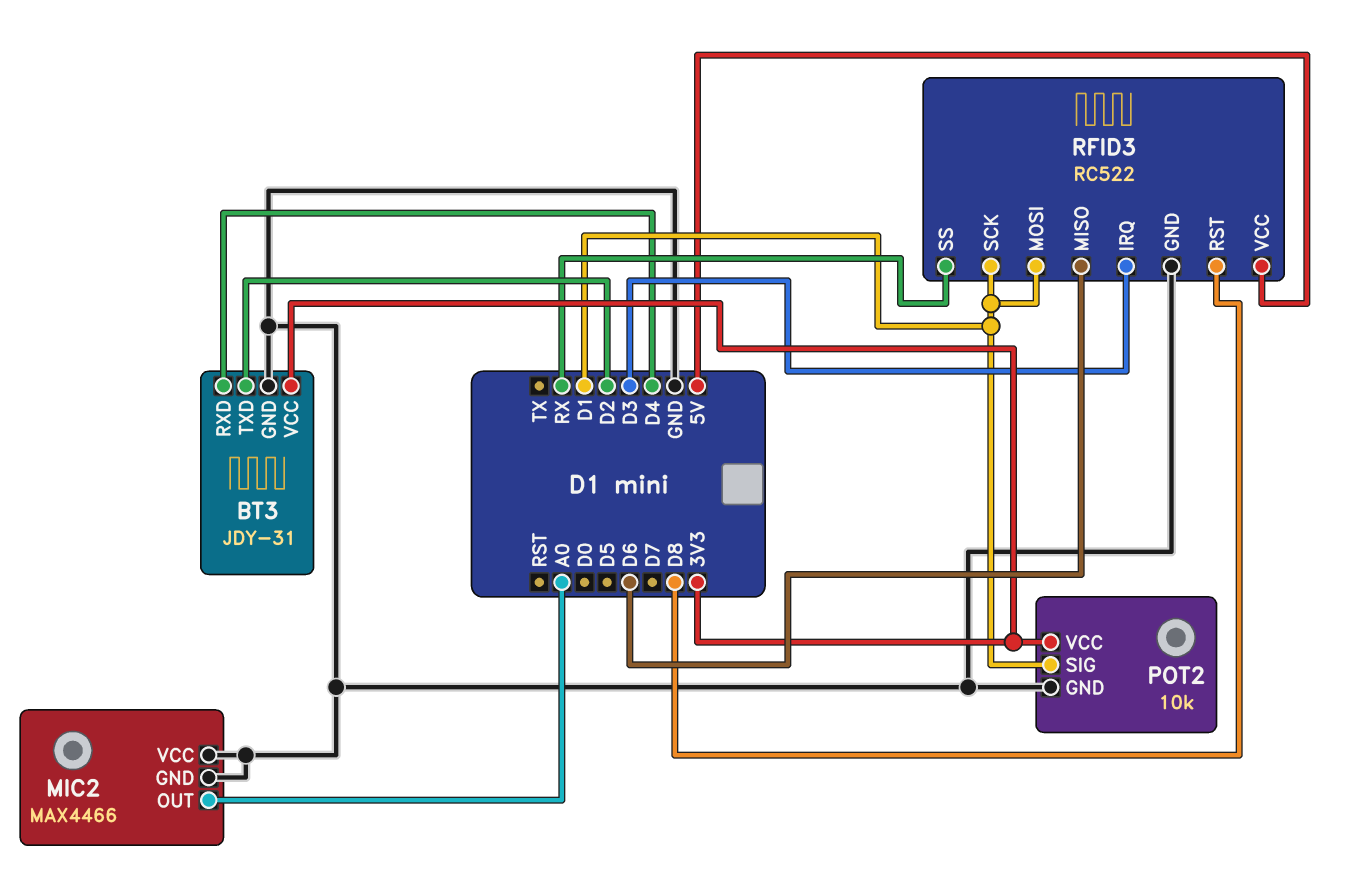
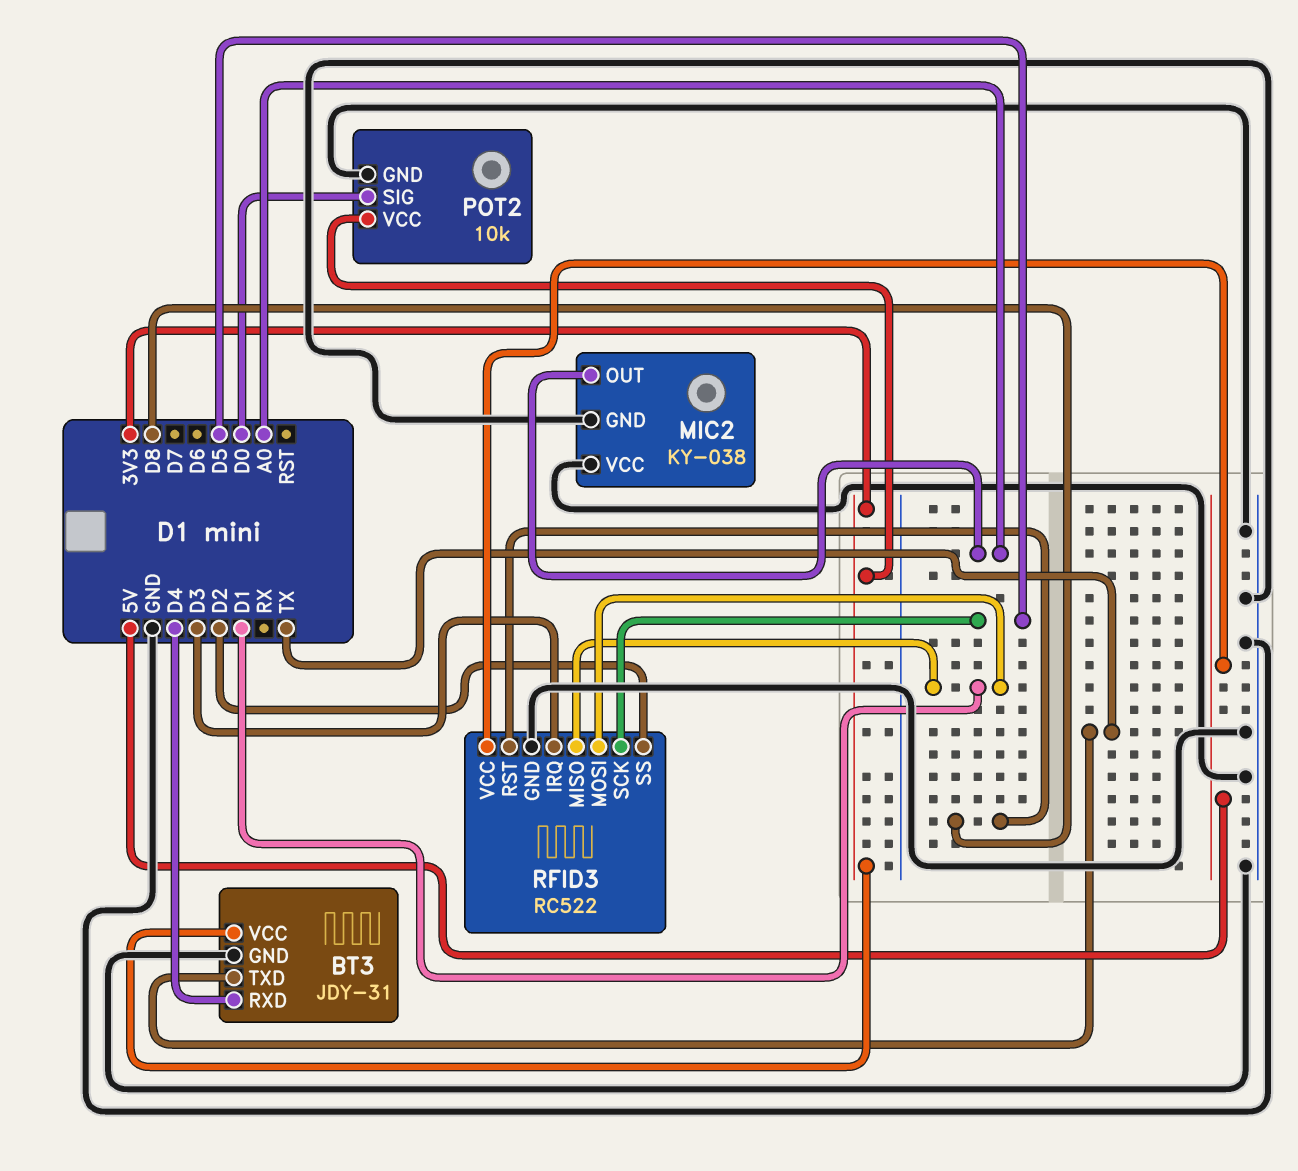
BT3 pin TXD: D2 -> TX
MIC2: MAX4466 -> KY-038
POT2 pin SIG: D1 -> D0
RFID3 pin MISO: D6 -> D1
RFID3 pin SCK: D1 -> D5
RFID3 pin SS: RX -> D2

